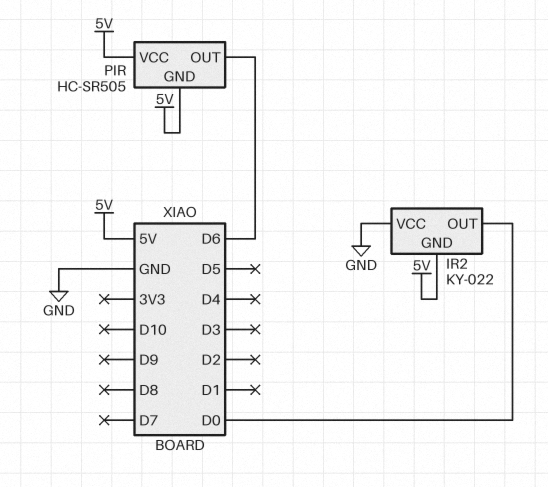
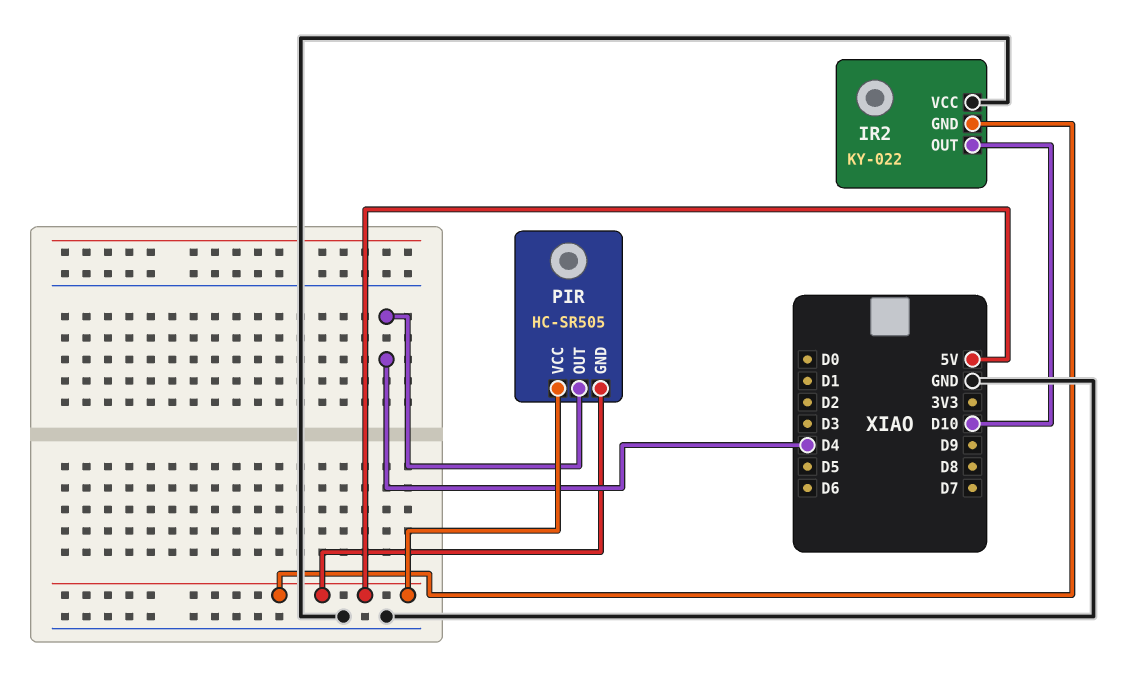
IR2 pin OUT: D0 -> D10
PIR pin OUT: D6 -> D4

